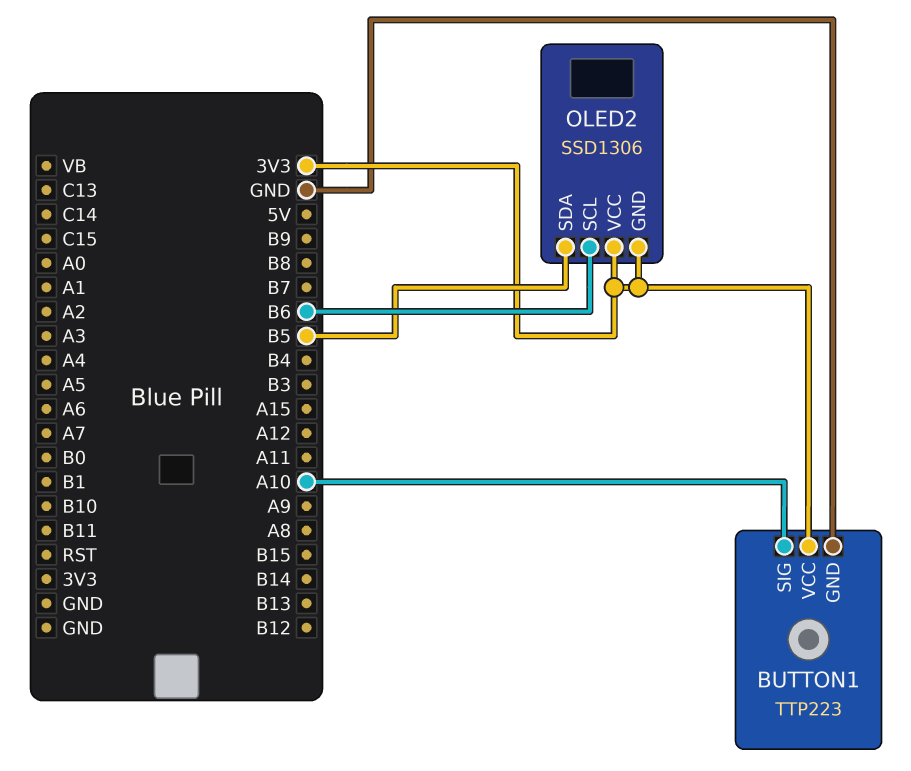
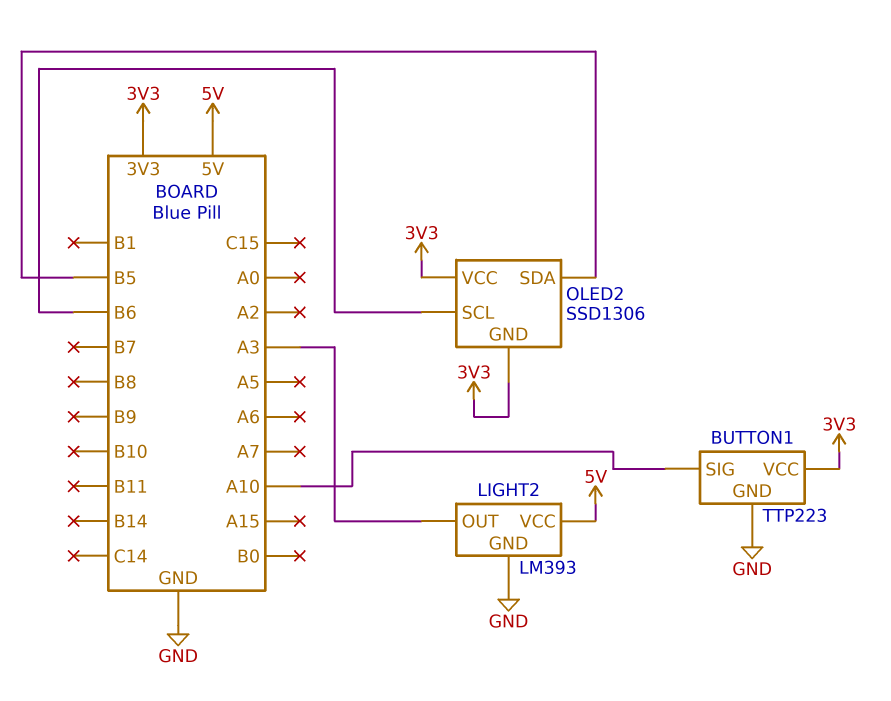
LIGHT2: none -> LM393
LIGHT2 pin GND: none -> GND
LIGHT2 pin OUT: none -> A3
LIGHT2 pin VCC: none -> 5V

